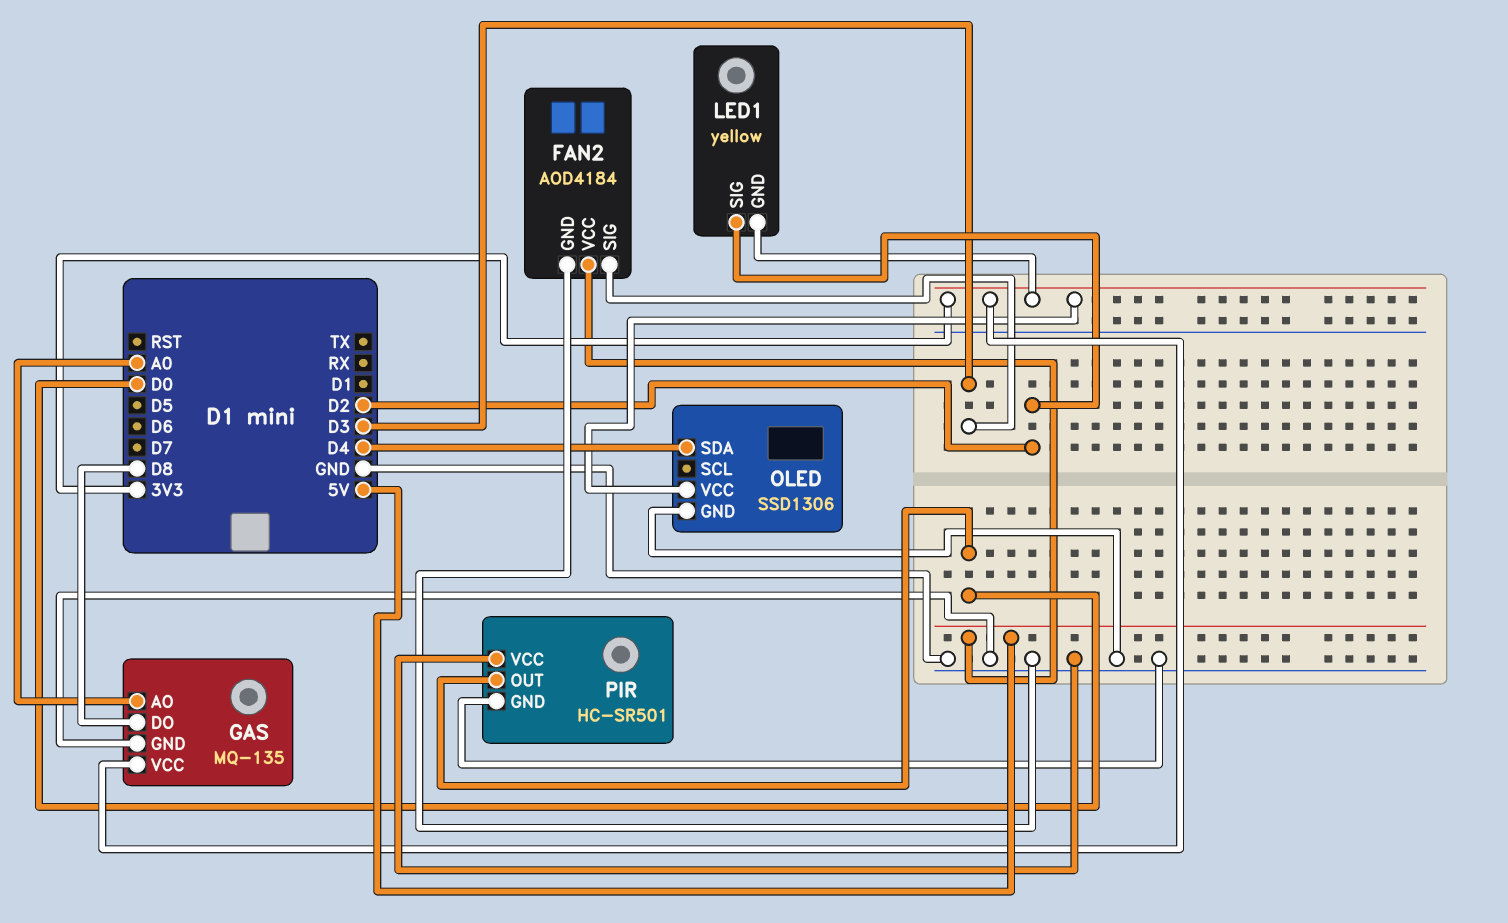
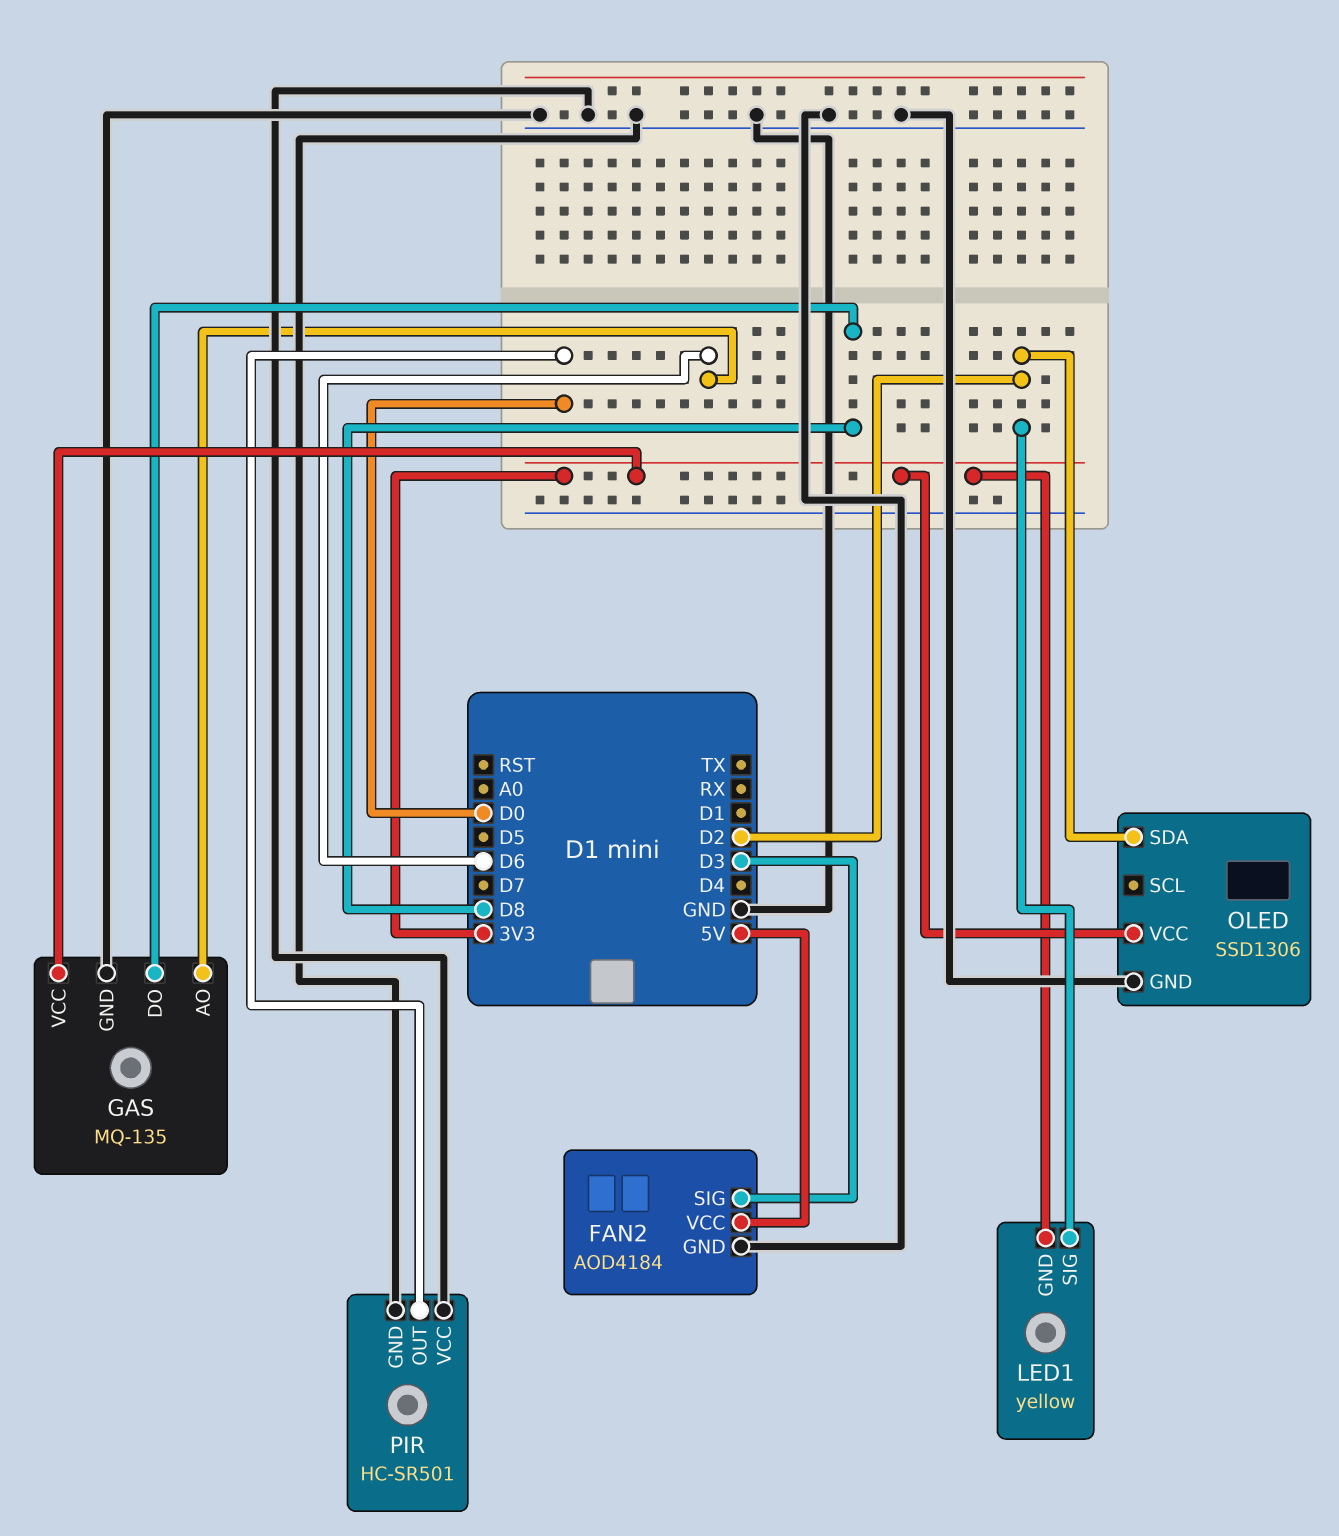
GAS pin AO: A0 -> D6
OLED pin SDA: D4 -> D2

